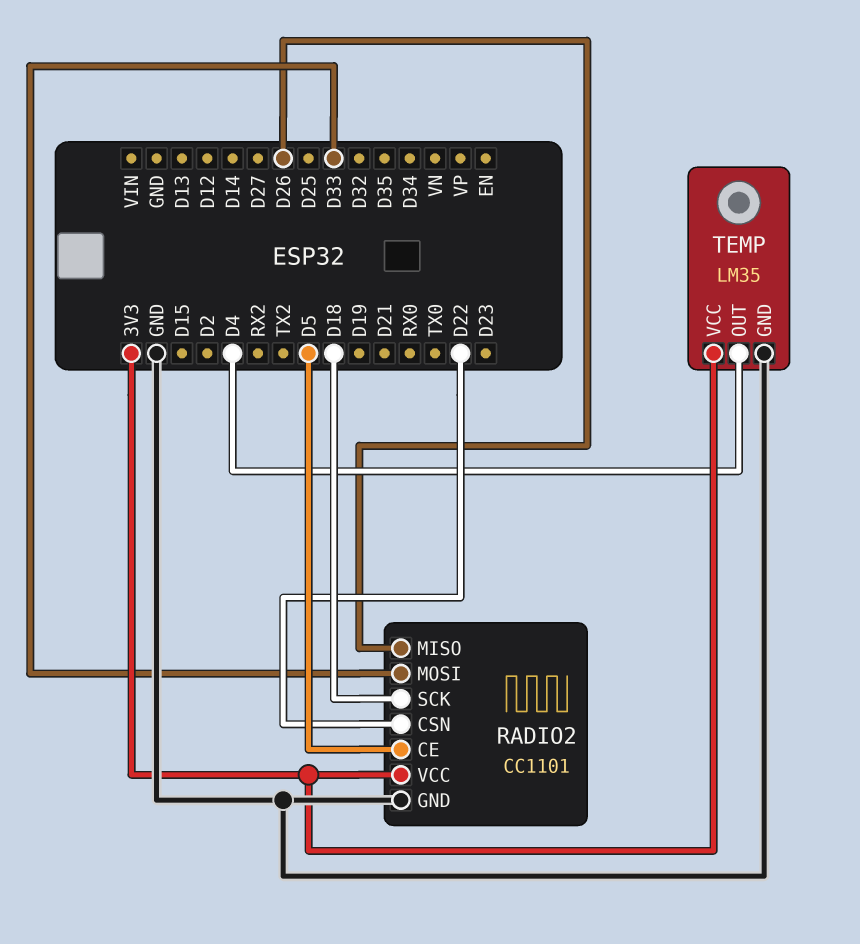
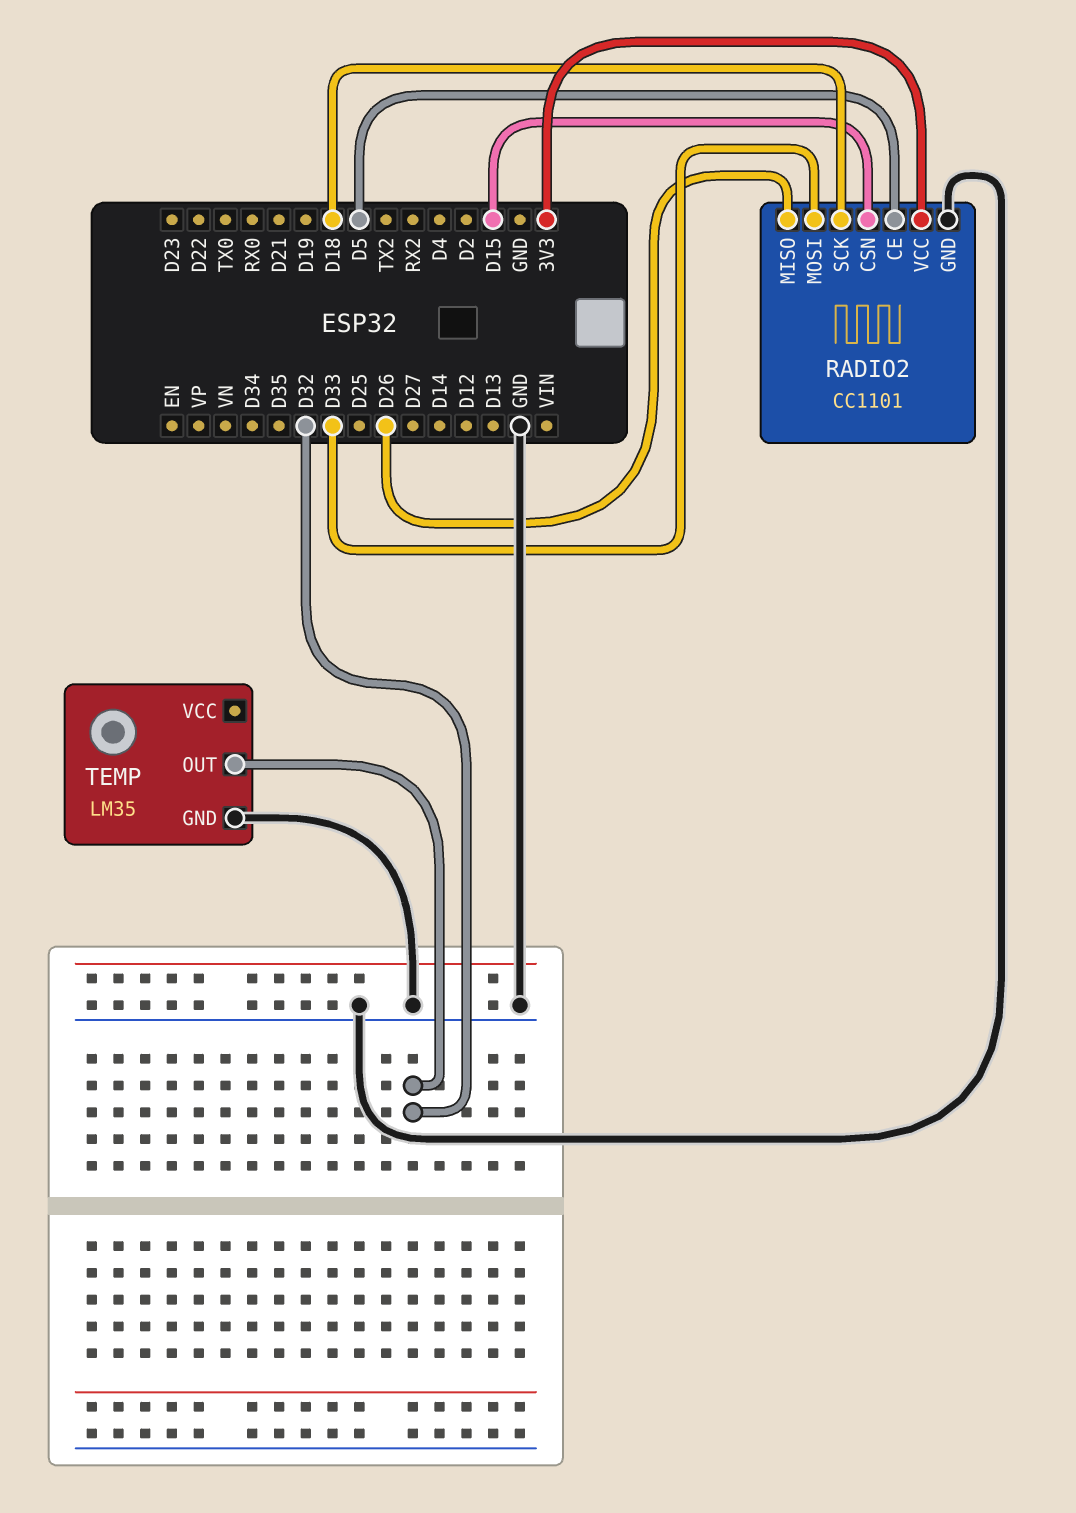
RADIO2 pin CSN: D22 -> D15
TEMP pin OUT: D4 -> D32
TEMP pin VCC: 3V3 -> none

